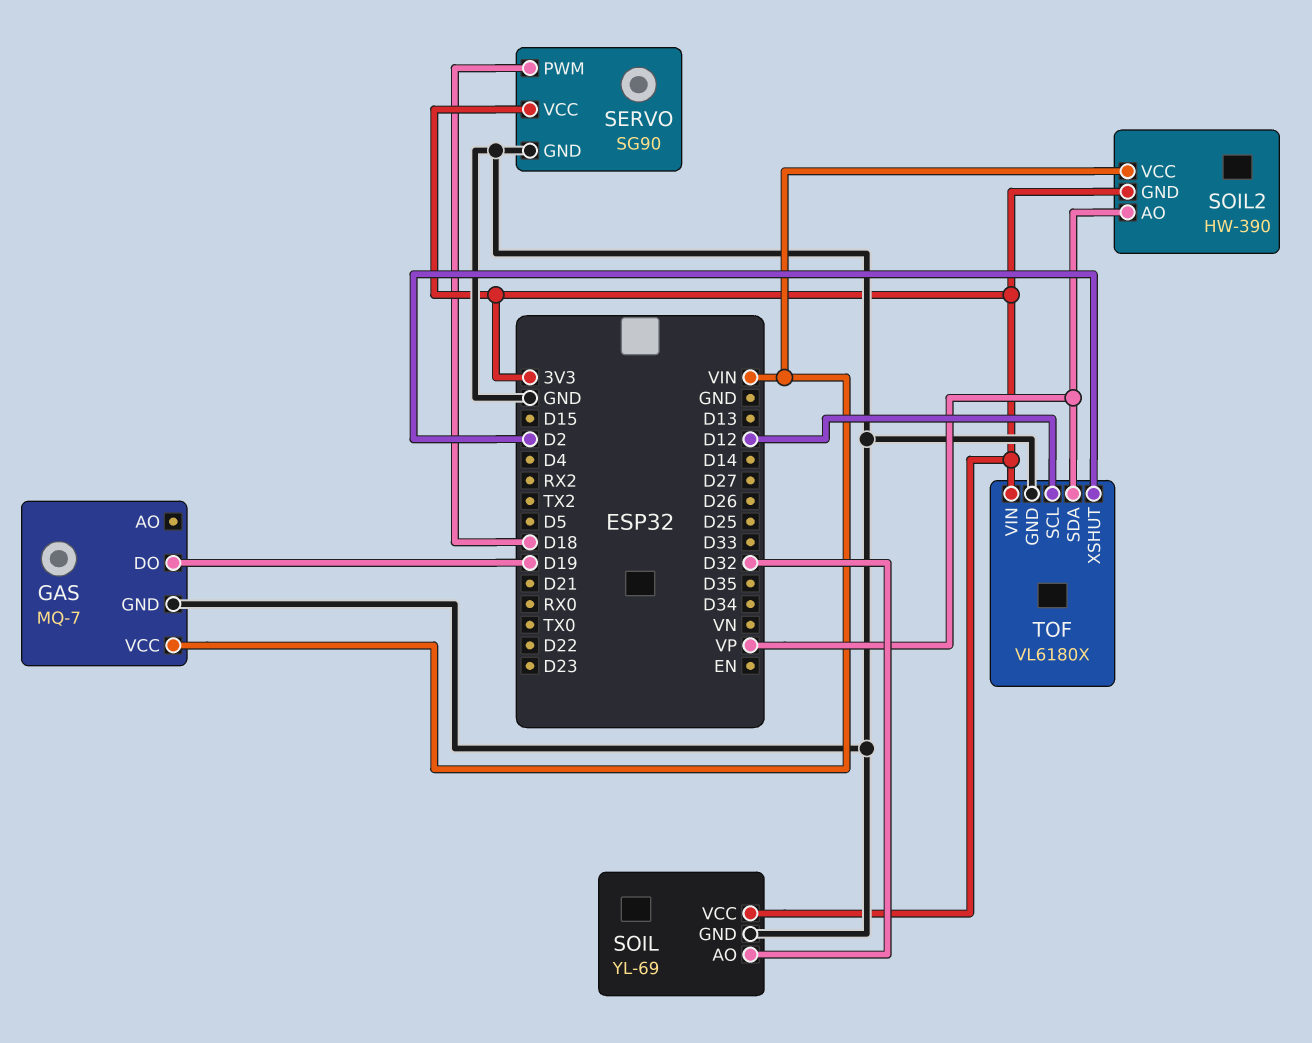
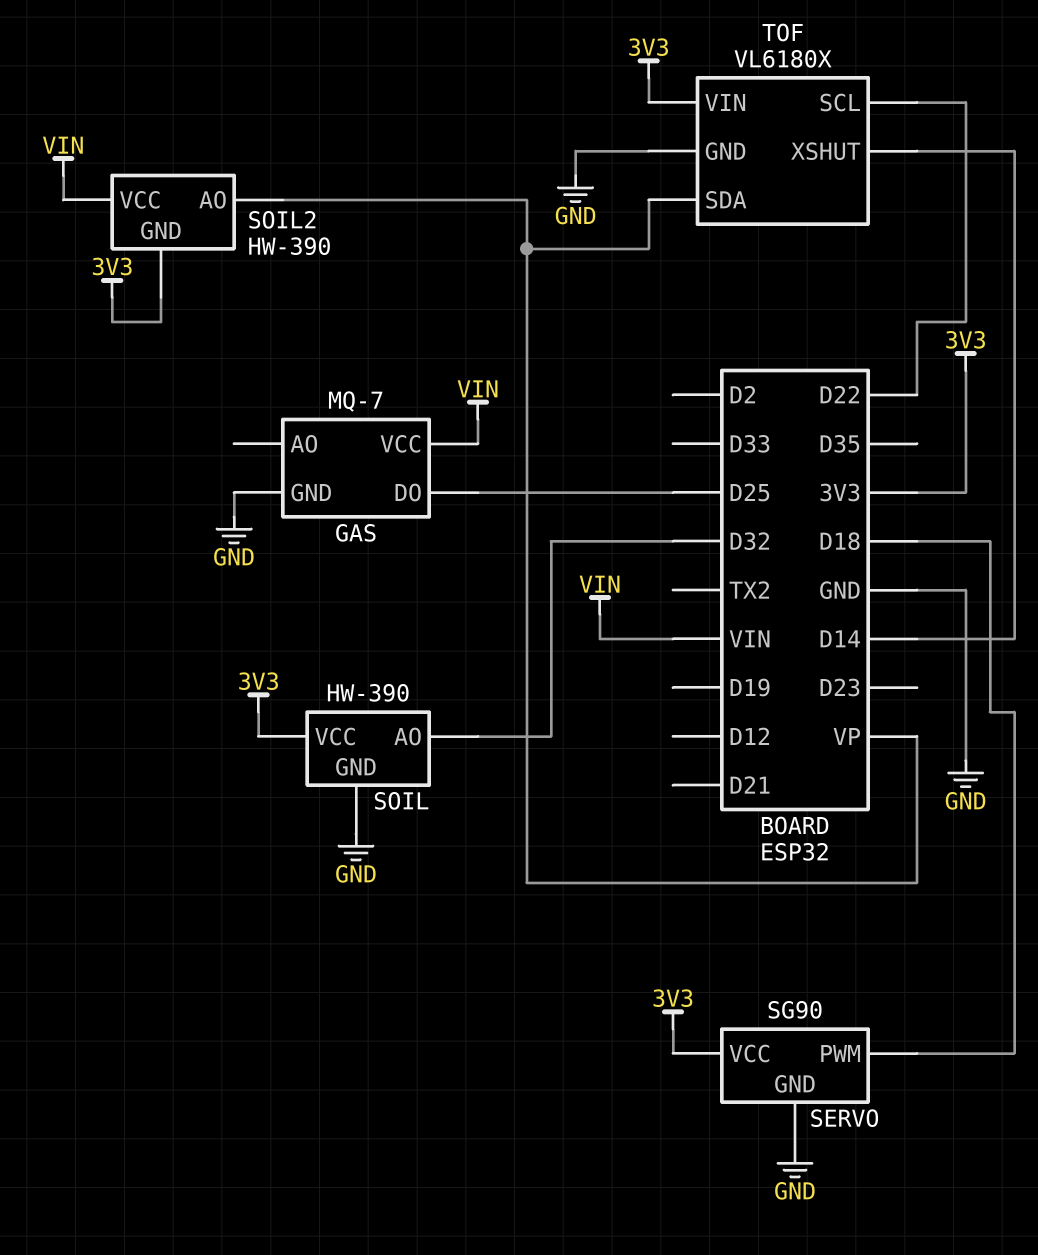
GAS pin DO: D19 -> D25
SOIL: YL-69 -> HW-390
TOF pin SCL: D12 -> D22
TOF pin XSHUT: D2 -> D14

